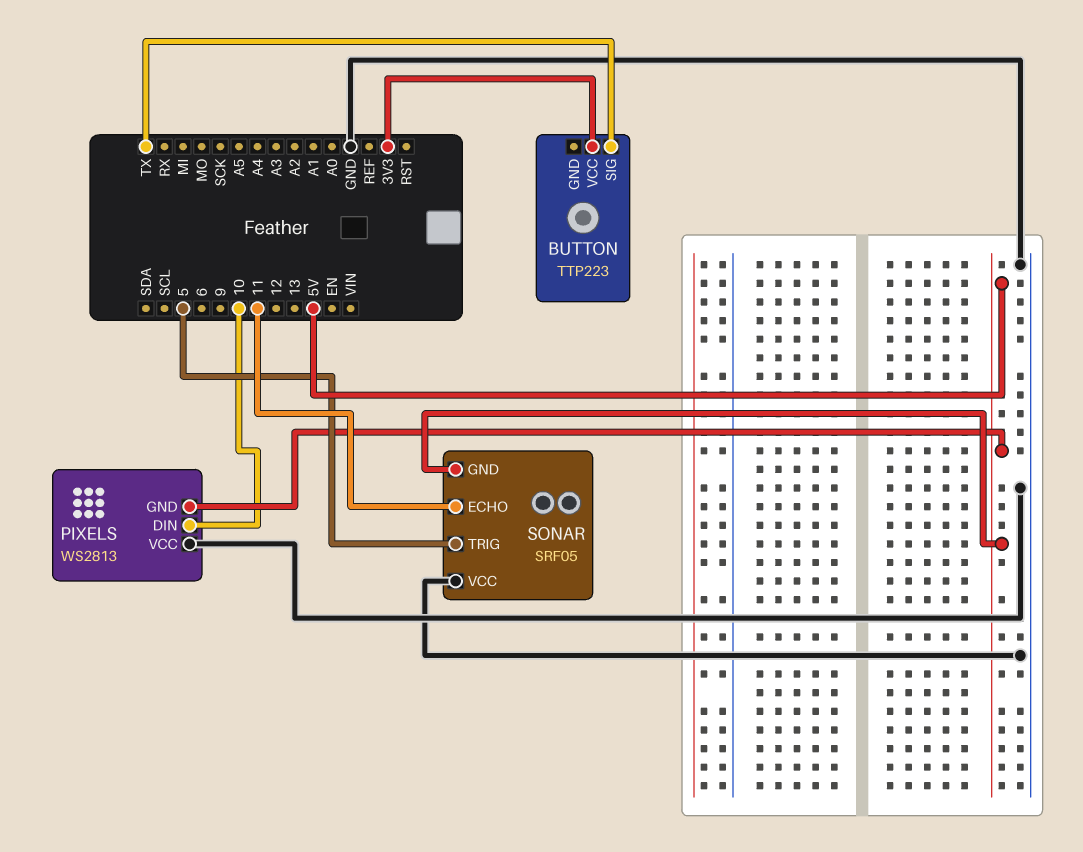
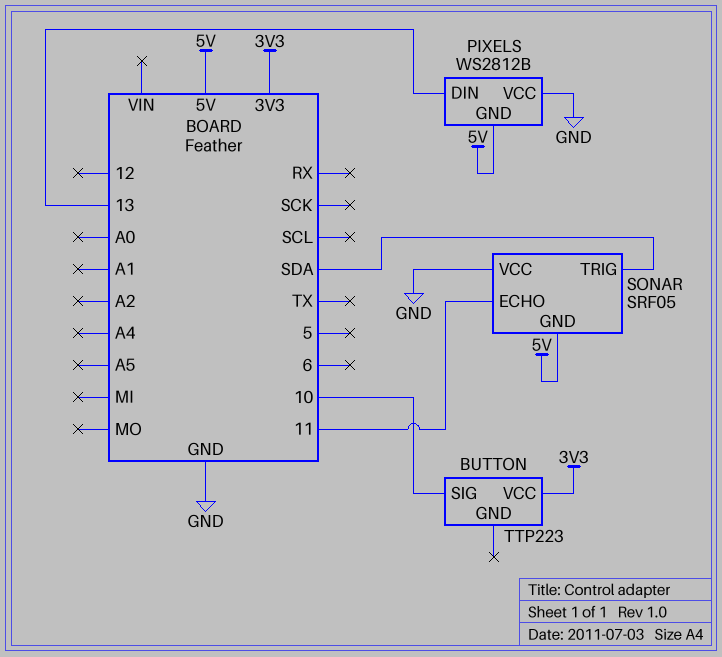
BUTTON pin SIG: TX -> 10
PIXELS: WS2813 -> WS2812B
PIXELS pin DIN: 10 -> 13
SONAR pin TRIG: 5 -> SDA

